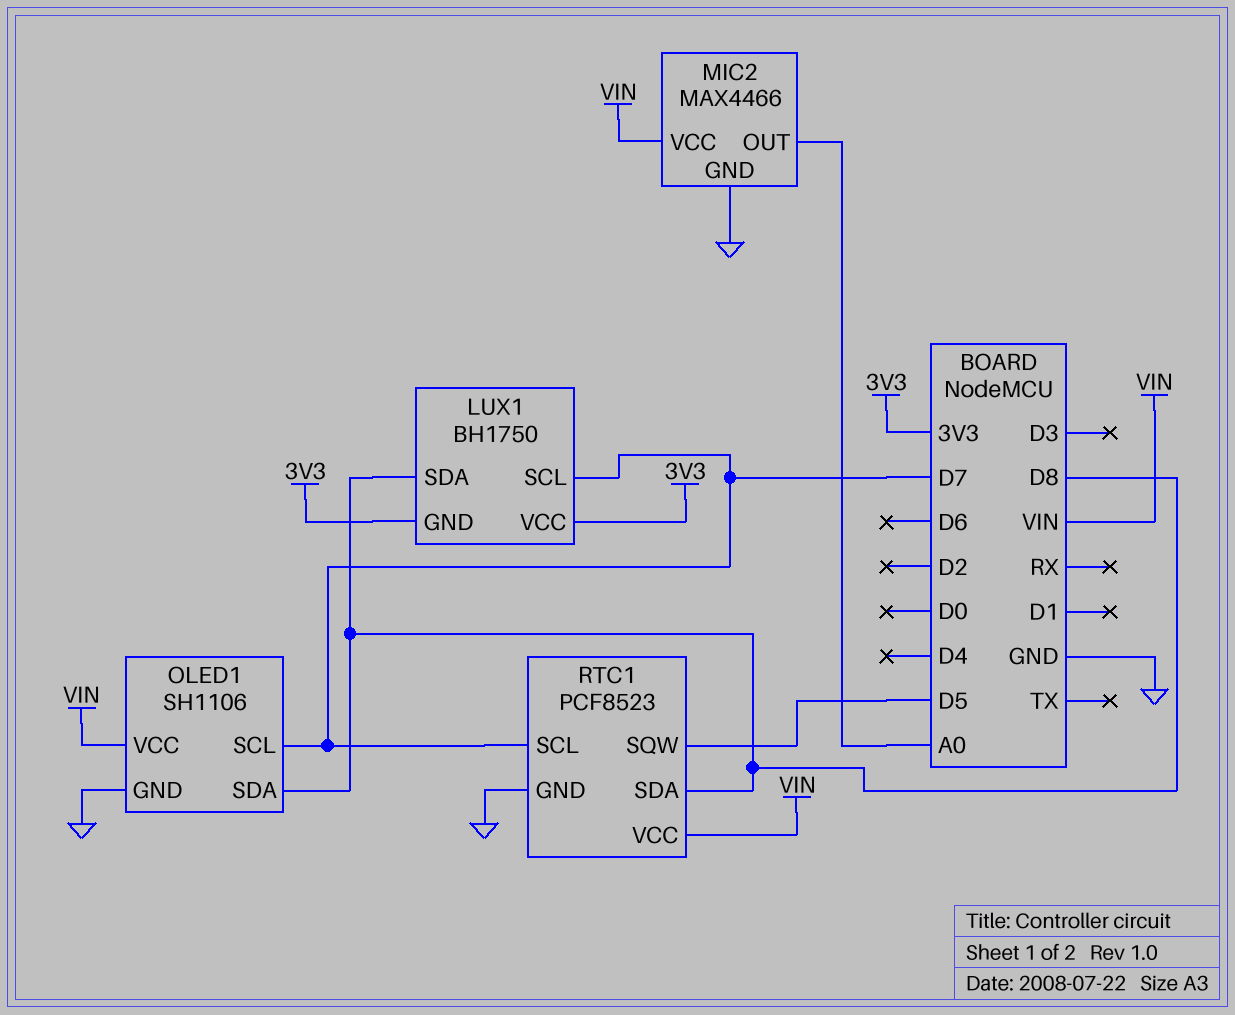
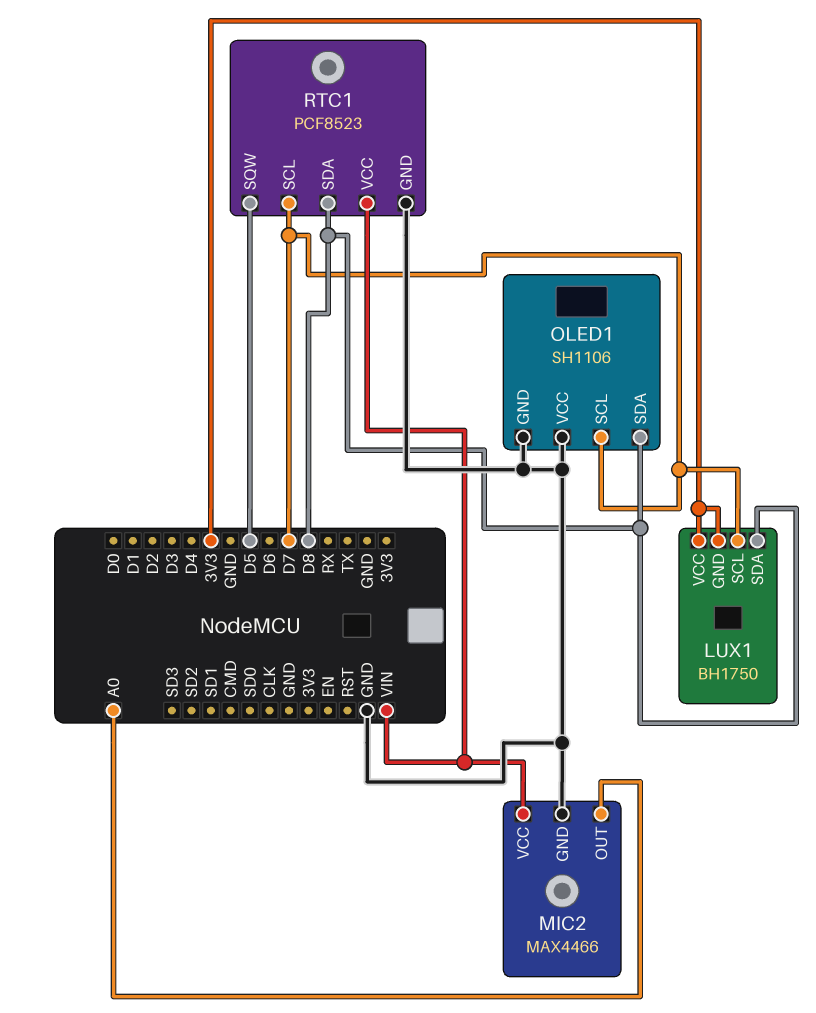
OLED1 pin VCC: VIN -> GND

